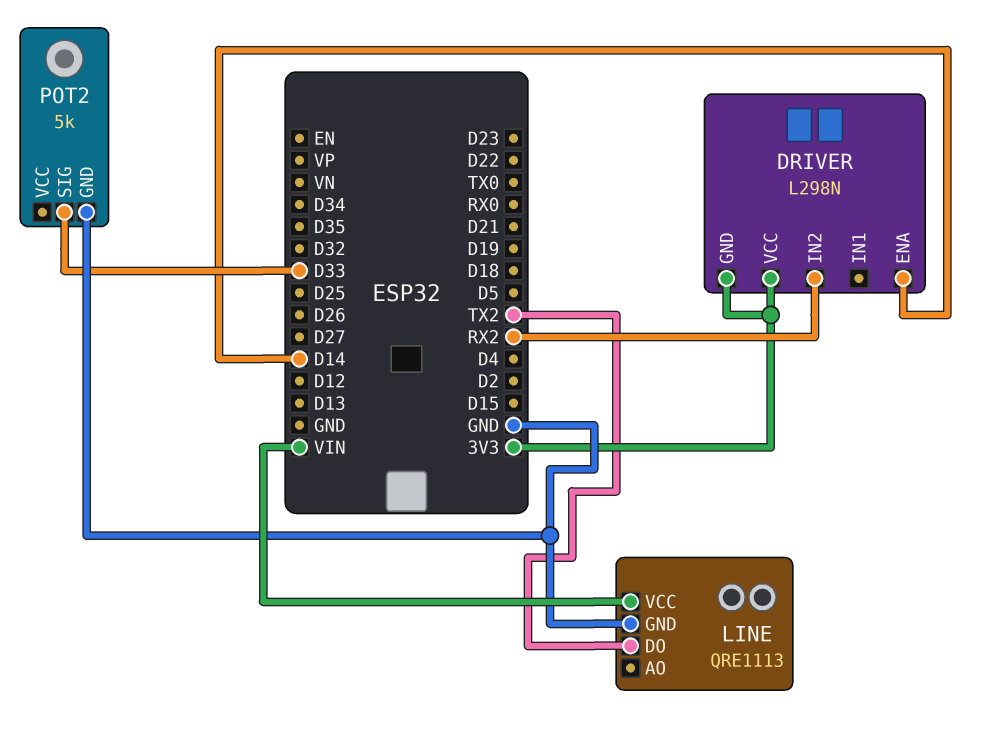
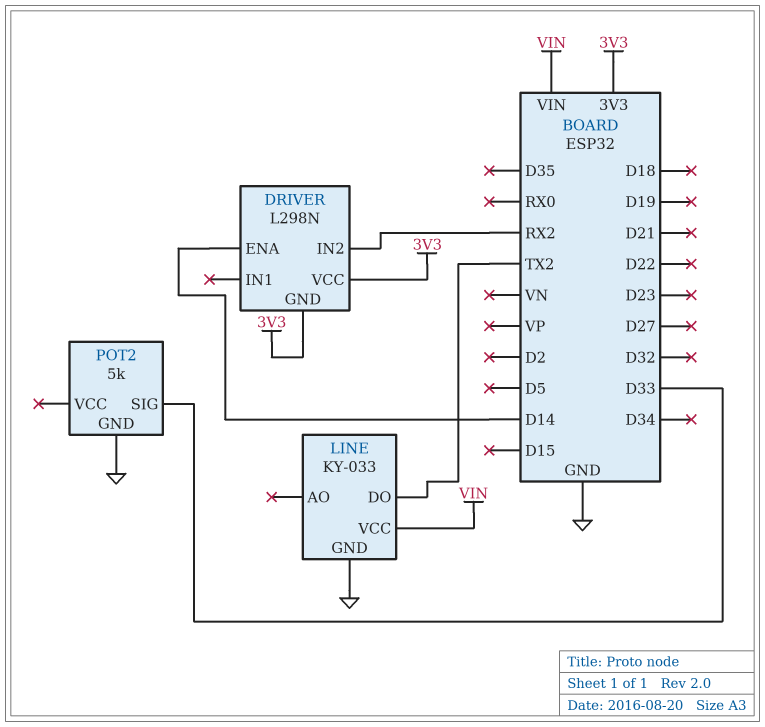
LINE: QRE1113 -> KY-033

